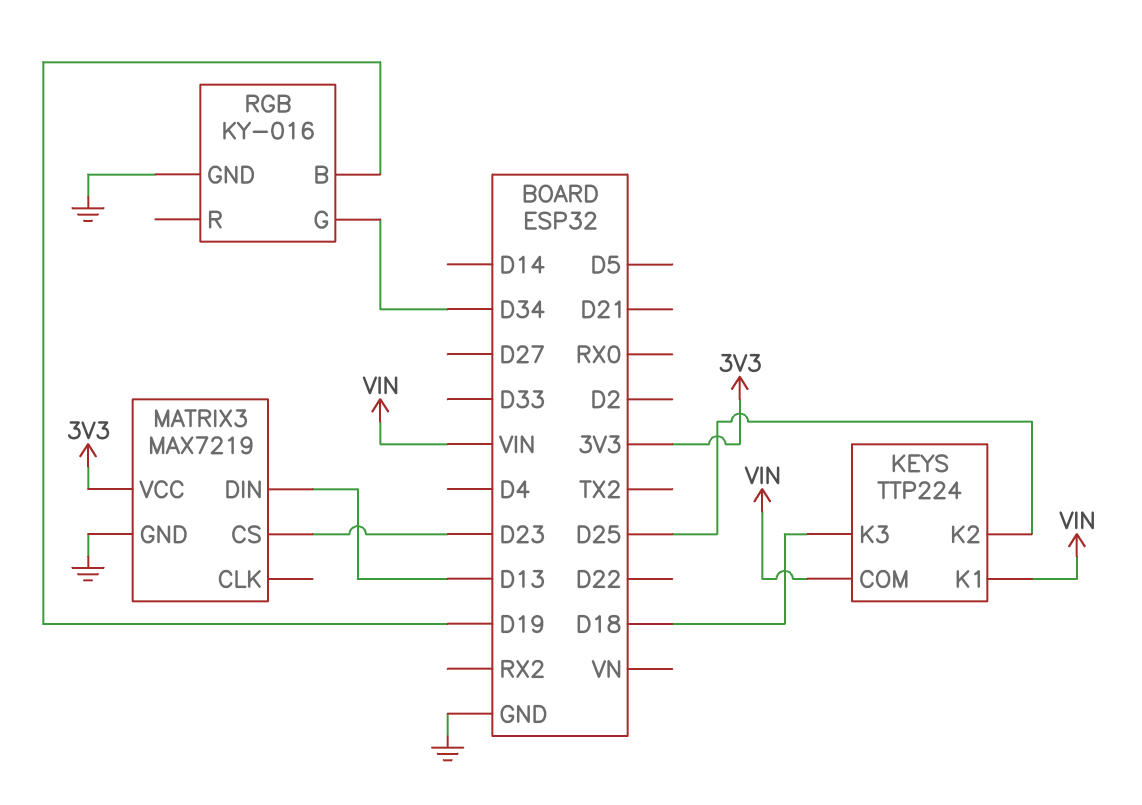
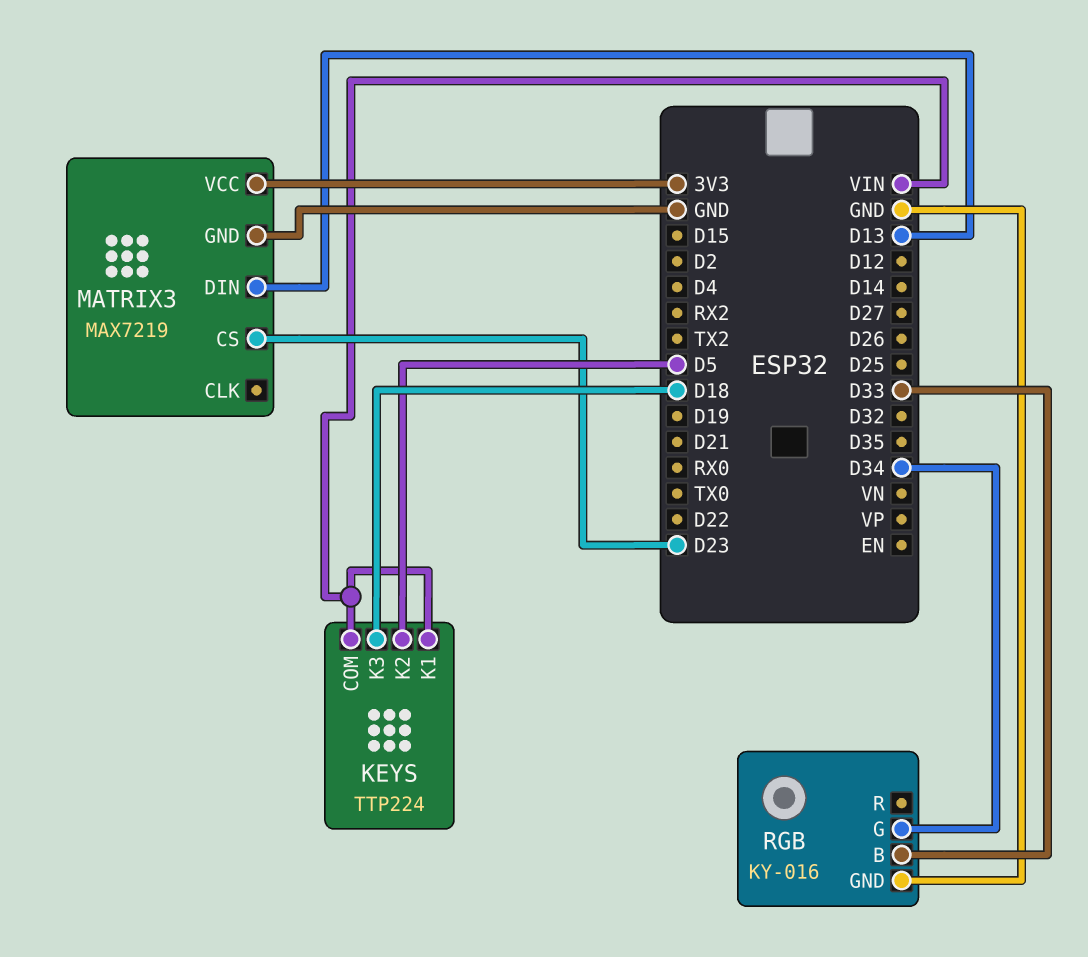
KEYS pin K2: D25 -> D5
RGB pin B: D19 -> D33

